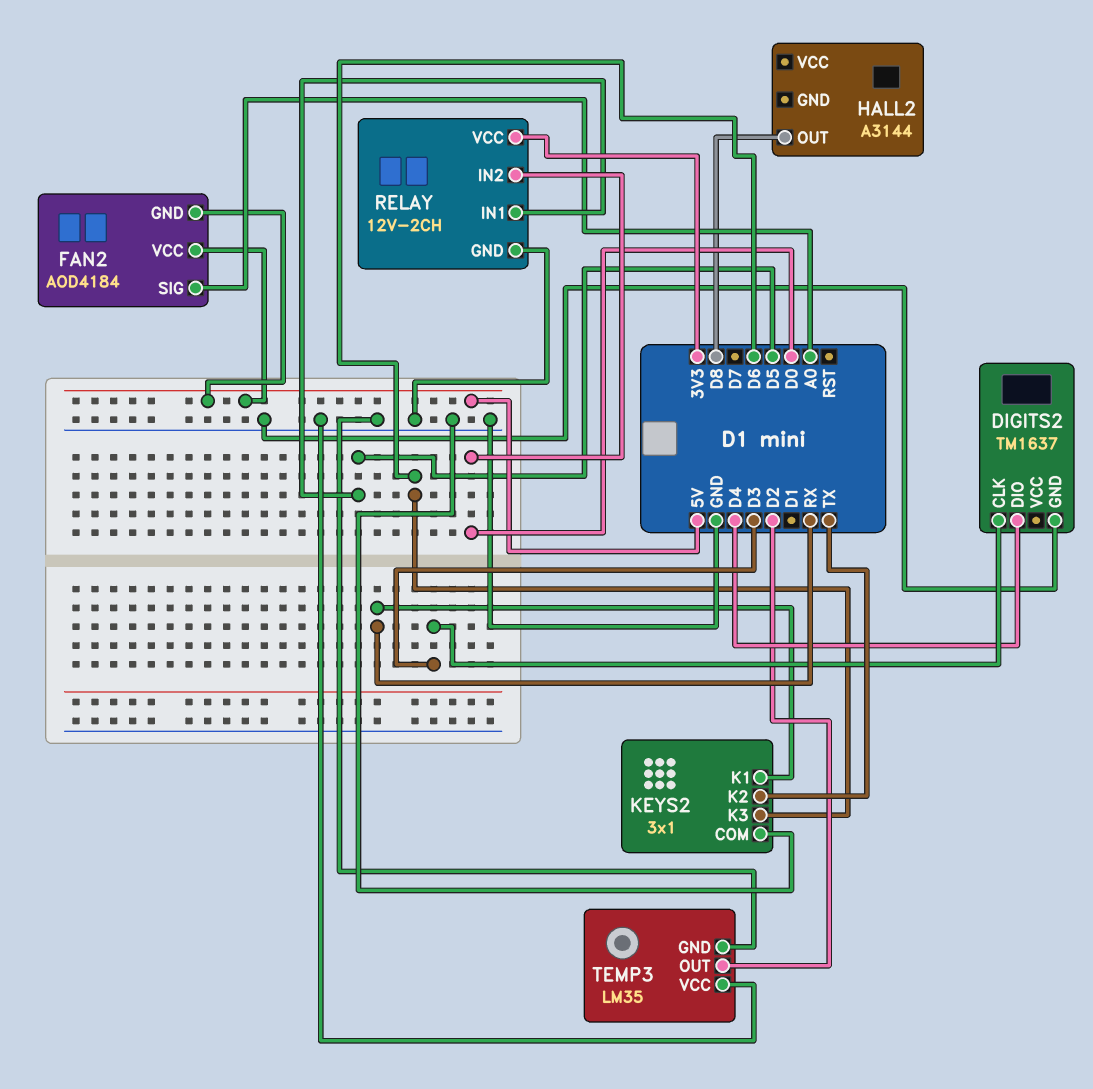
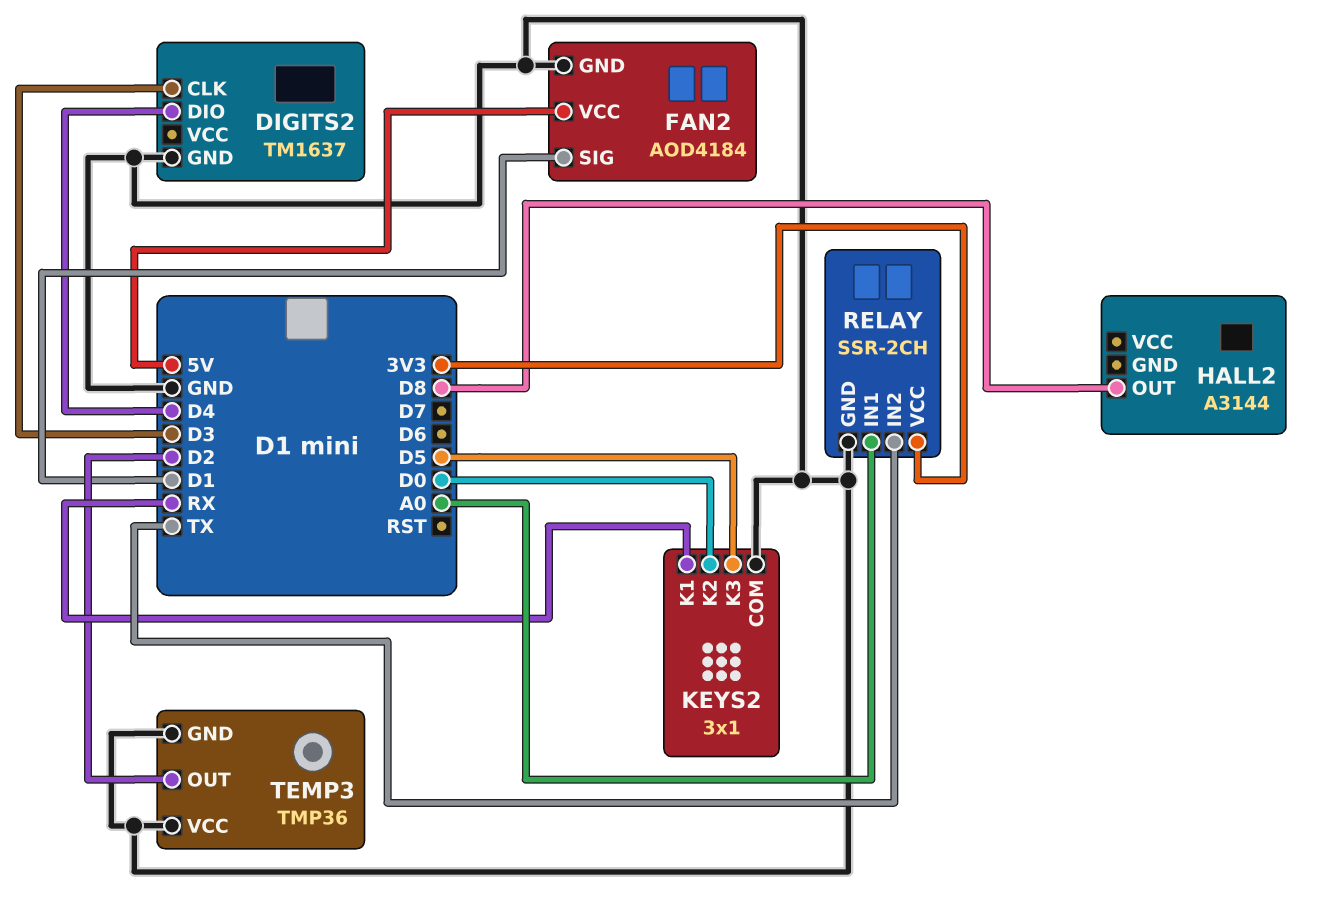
FAN2 pin GND: 5V -> GND
FAN2 pin SIG: A0 -> D1
KEYS2 pin K2: TX -> D0
KEYS2 pin K3: D6 -> D5
RELAY: 12V-2CH -> SSR-2CH
RELAY pin IN1: D5 -> A0
RELAY pin IN2: D0 -> TX
TEMP3: LM35 -> TMP36

